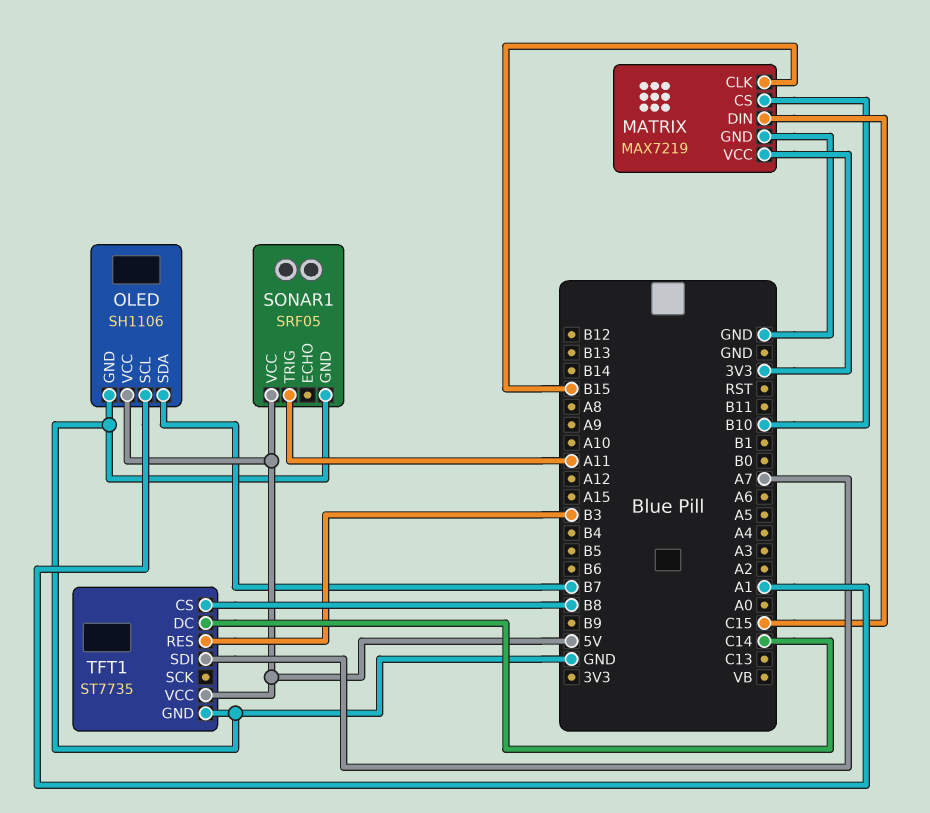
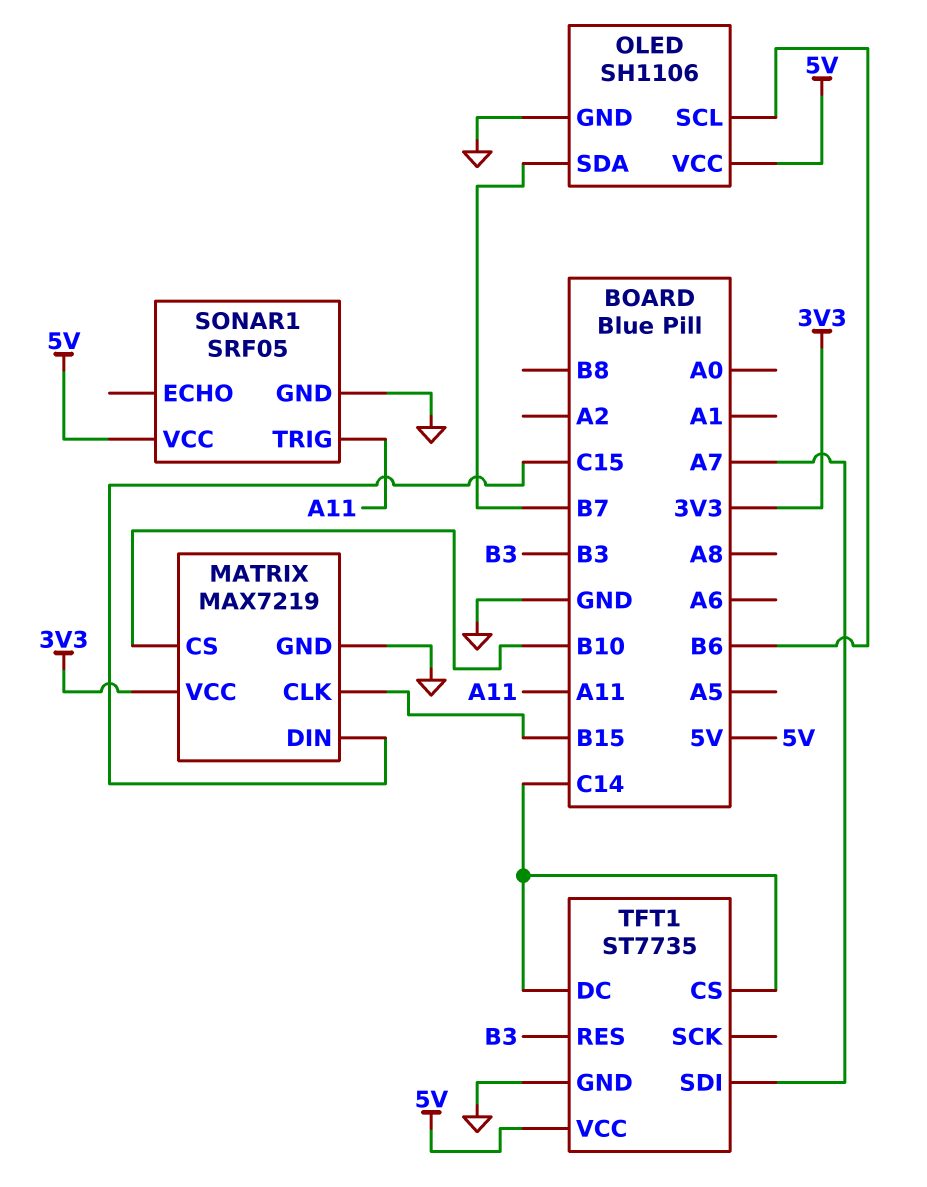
OLED pin SCL: A1 -> B6
TFT1 pin CS: B8 -> C14

